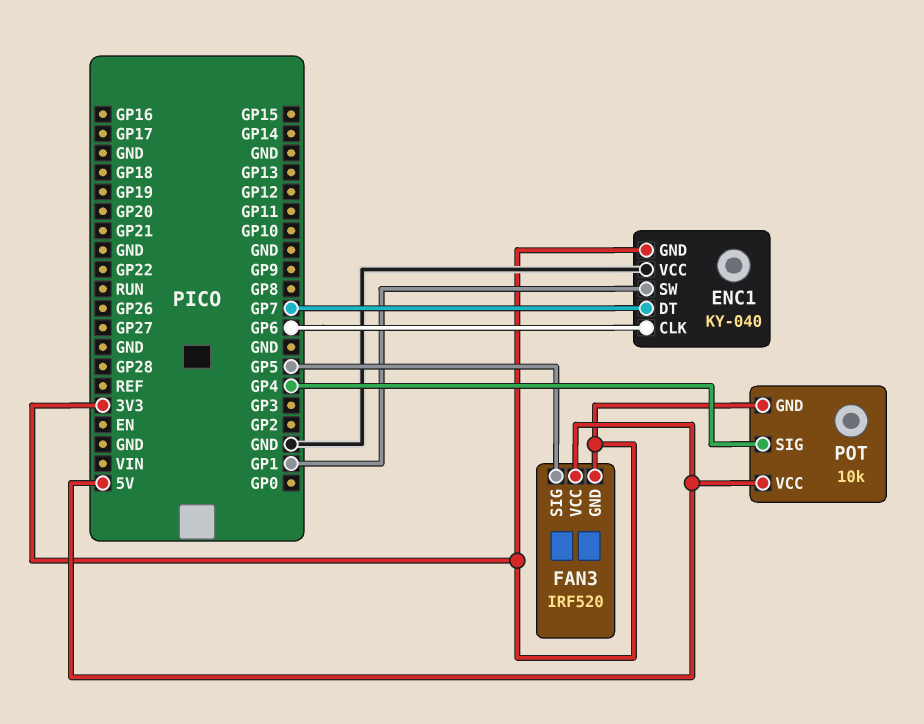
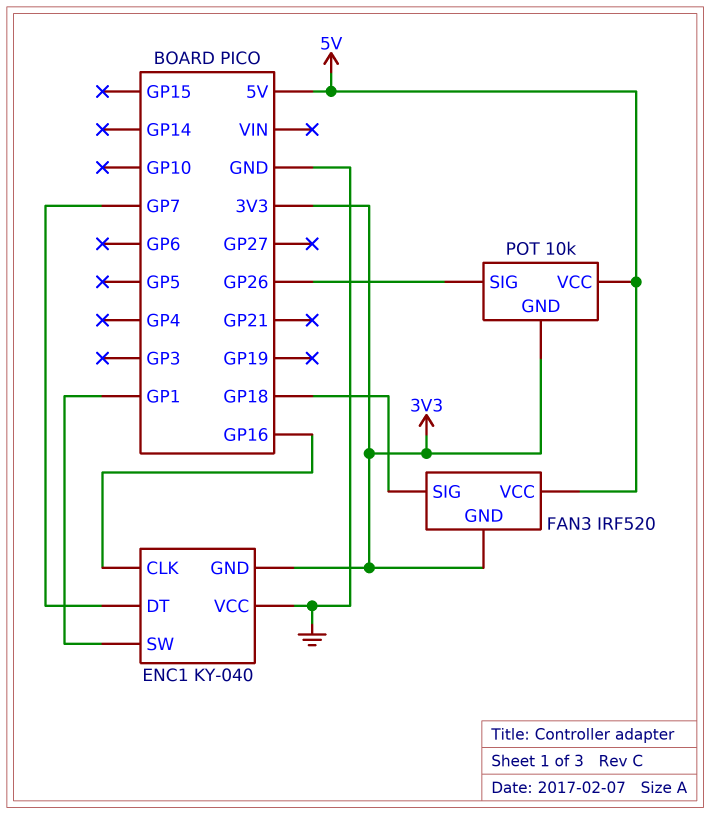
ENC1 pin CLK: GP6 -> GP16
FAN3 pin SIG: GP5 -> GP18
POT pin SIG: GP4 -> GP26

